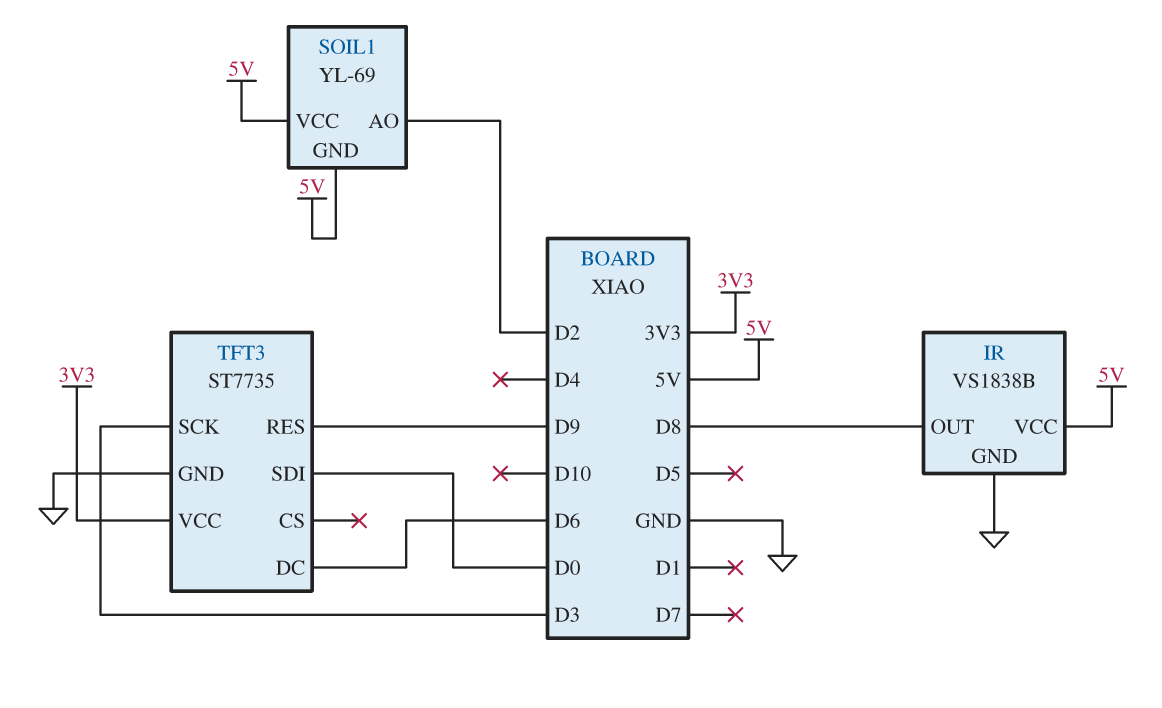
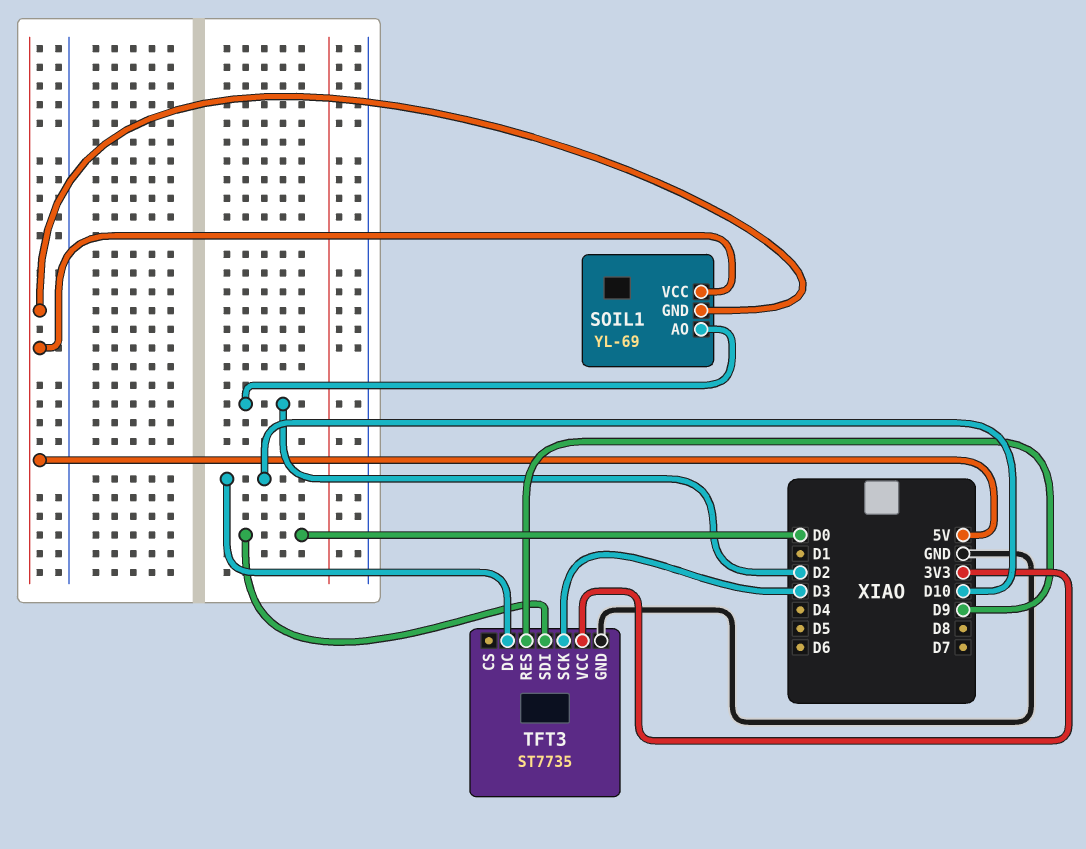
IR: VS1838B -> none
IR pin GND: GND -> none
IR pin OUT: D8 -> none
IR pin VCC: 5V -> none
TFT3 pin DC: D6 -> D10

